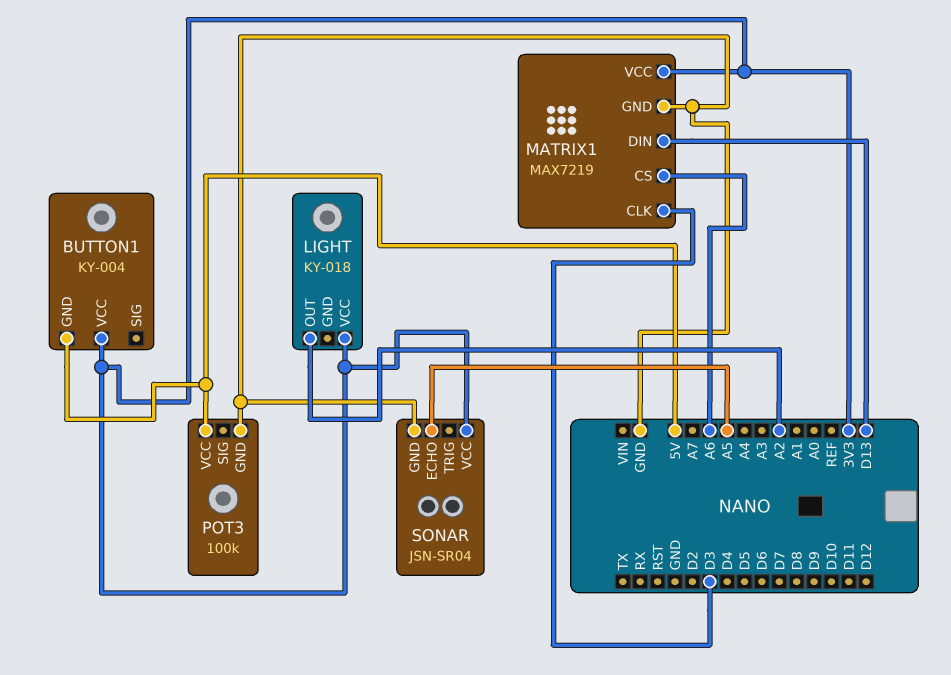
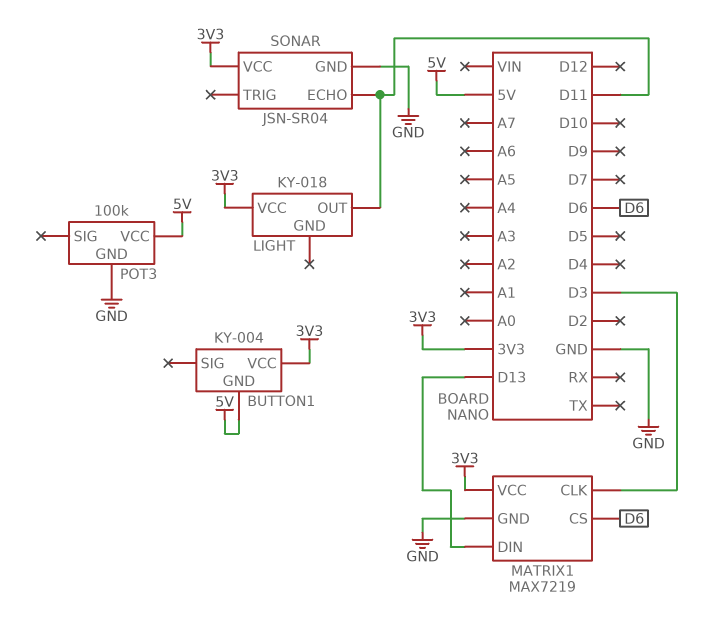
LIGHT pin OUT: A2 -> D11
MATRIX1 pin CS: A6 -> D6
SONAR pin ECHO: A5 -> D11

